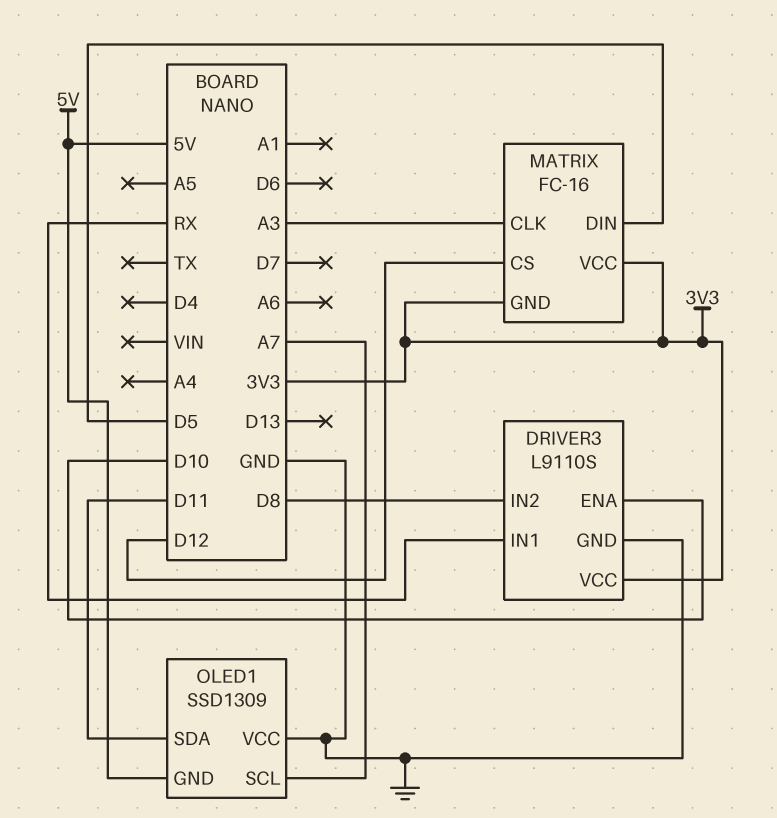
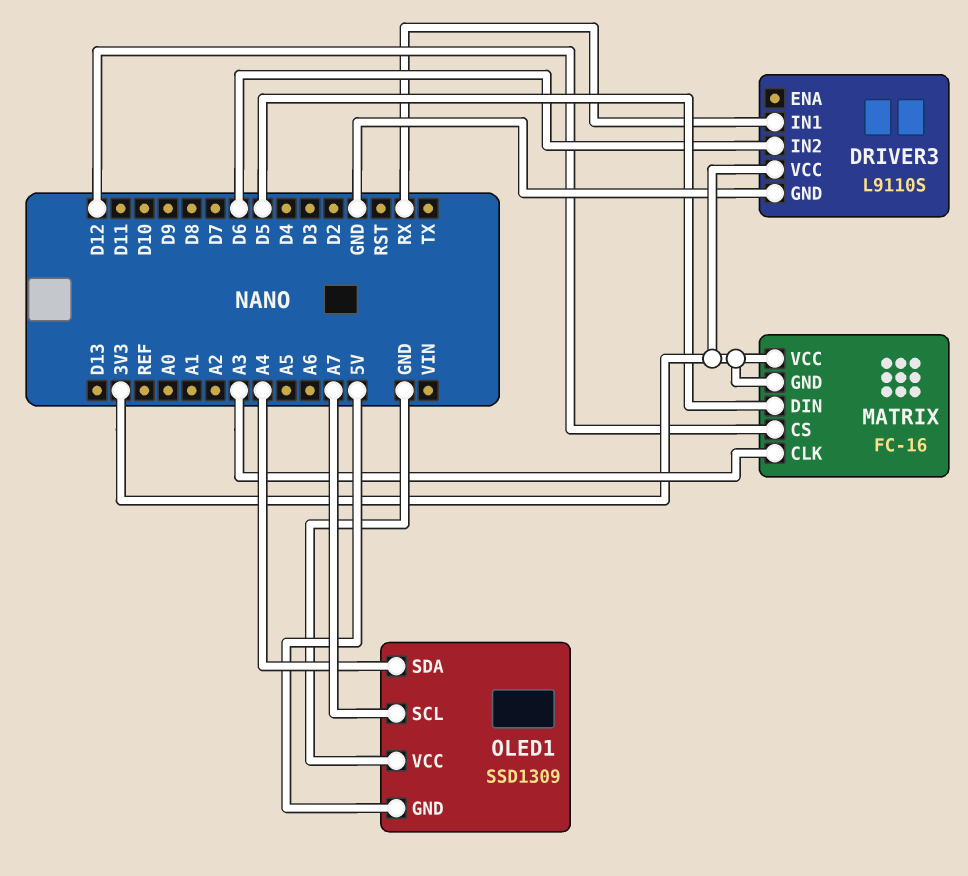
DRIVER3 pin ENA: D10 -> none
DRIVER3 pin IN2: D8 -> D6
OLED1 pin SDA: D11 -> A4

